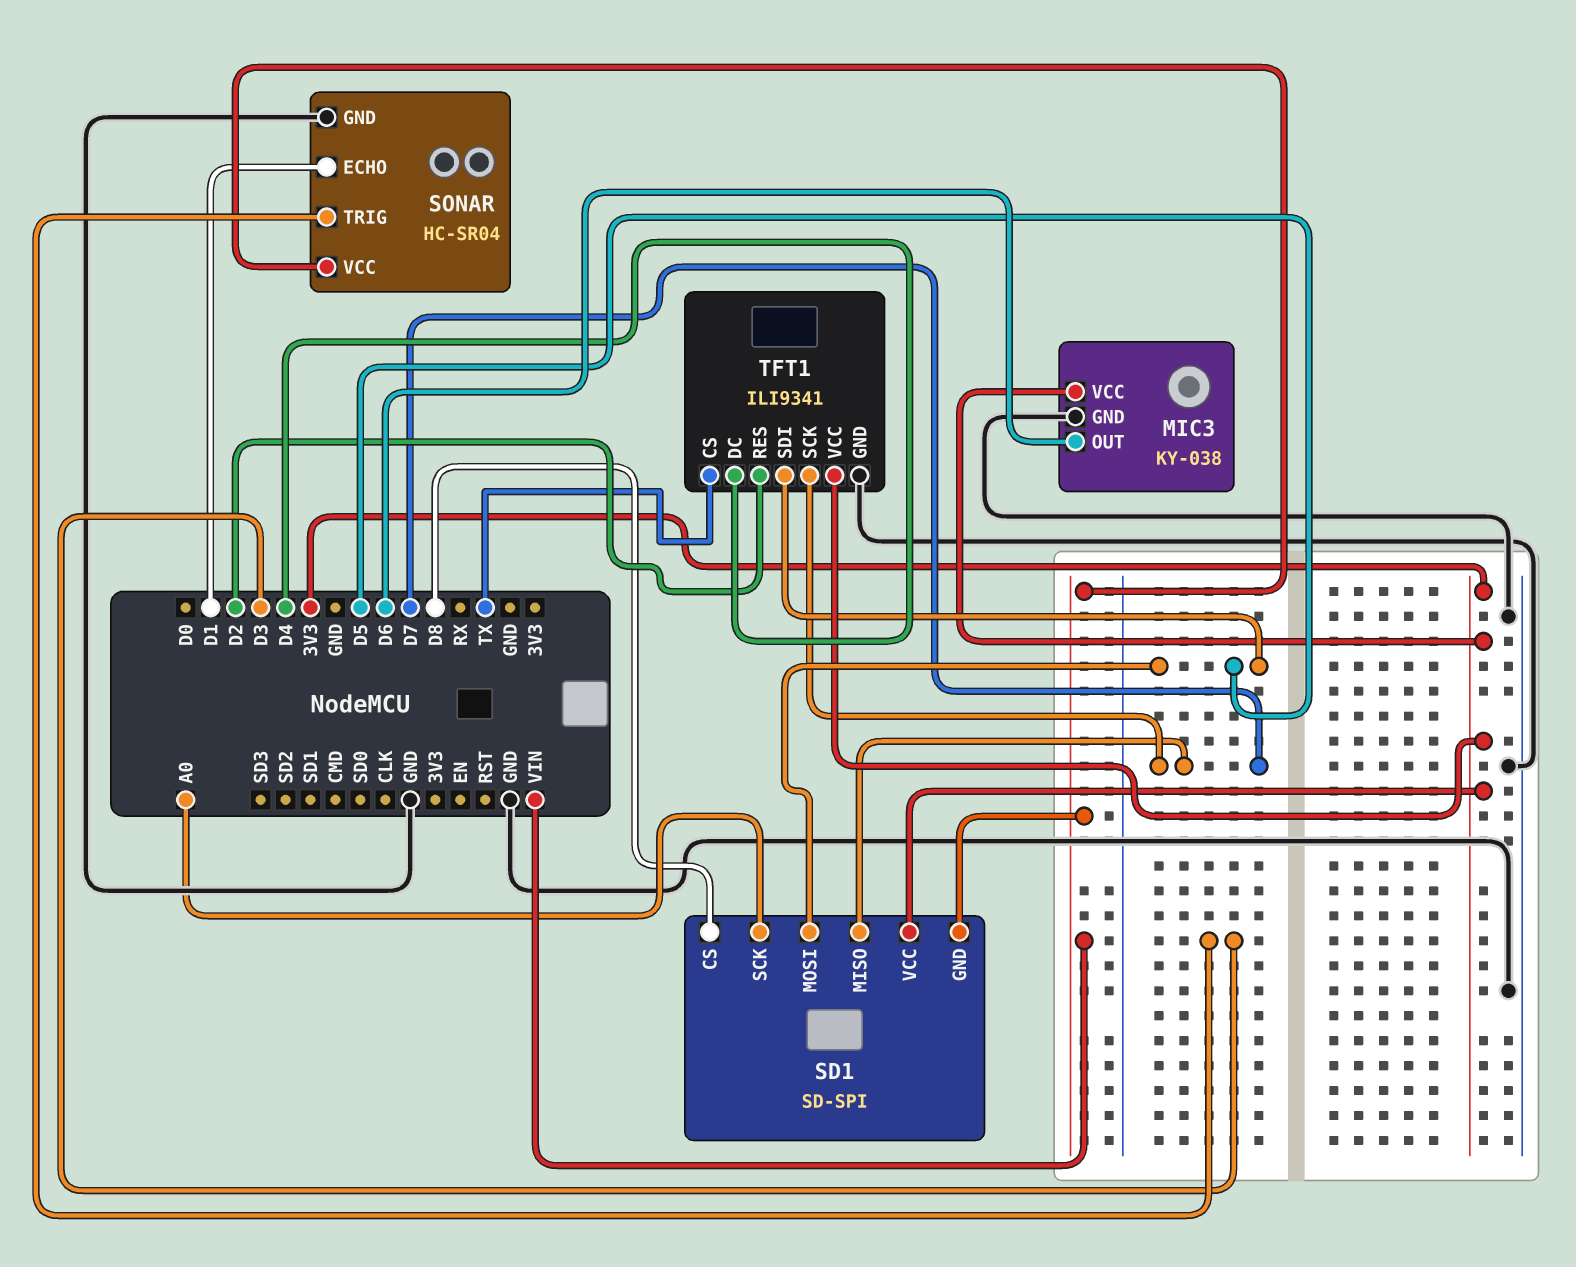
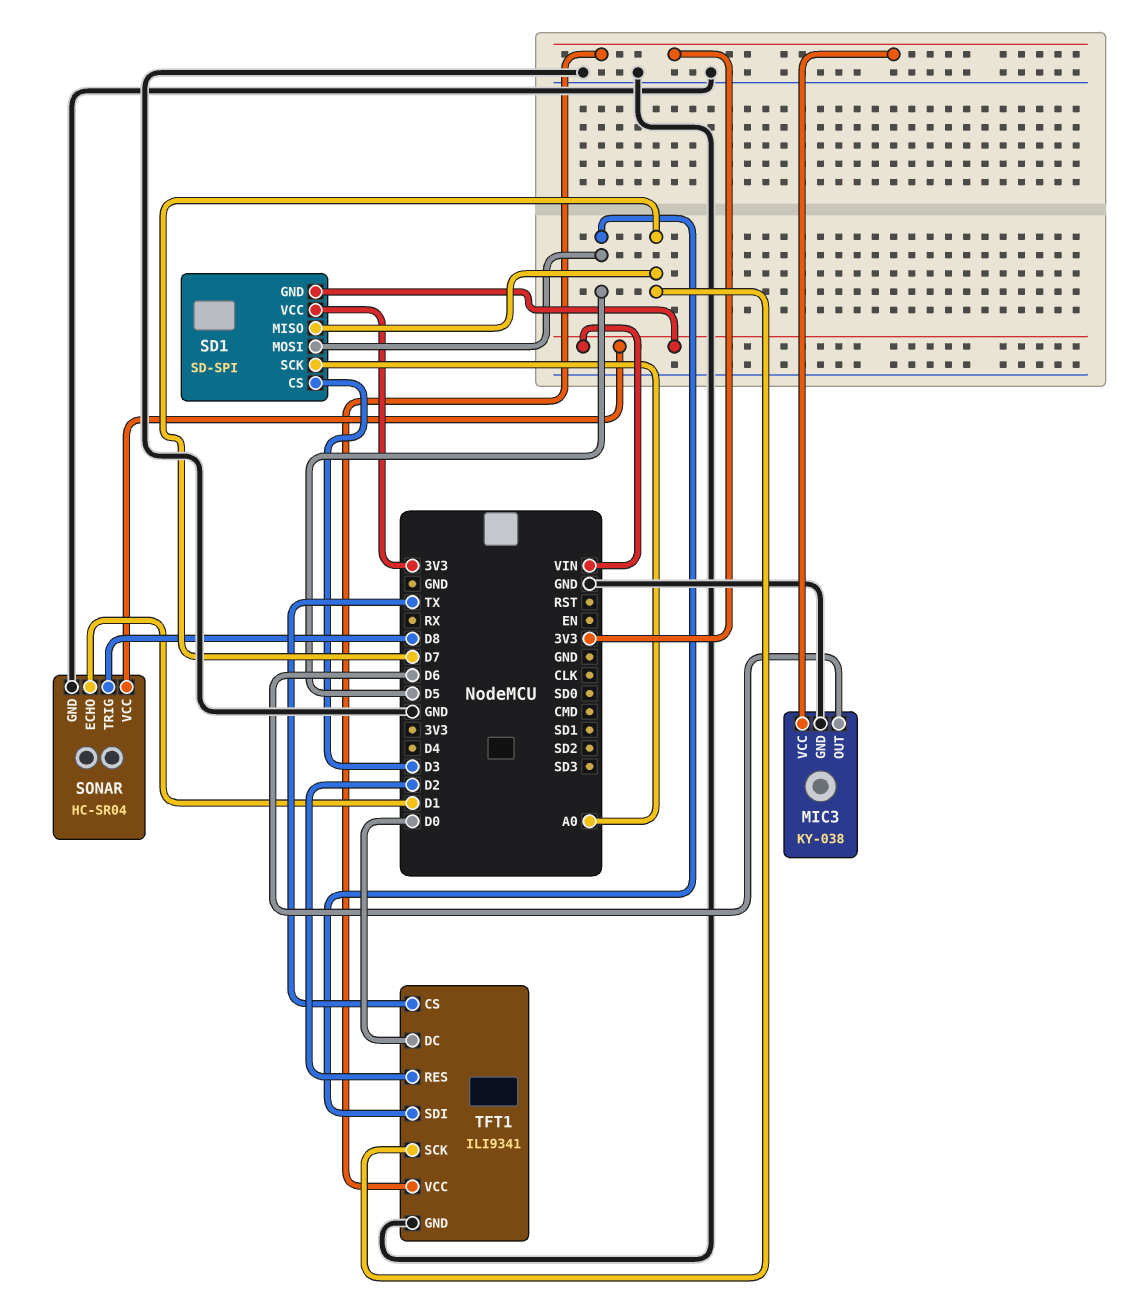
SD1 pin CS: D8 -> D3
SONAR pin TRIG: D3 -> D8
TFT1 pin DC: D4 -> D0

